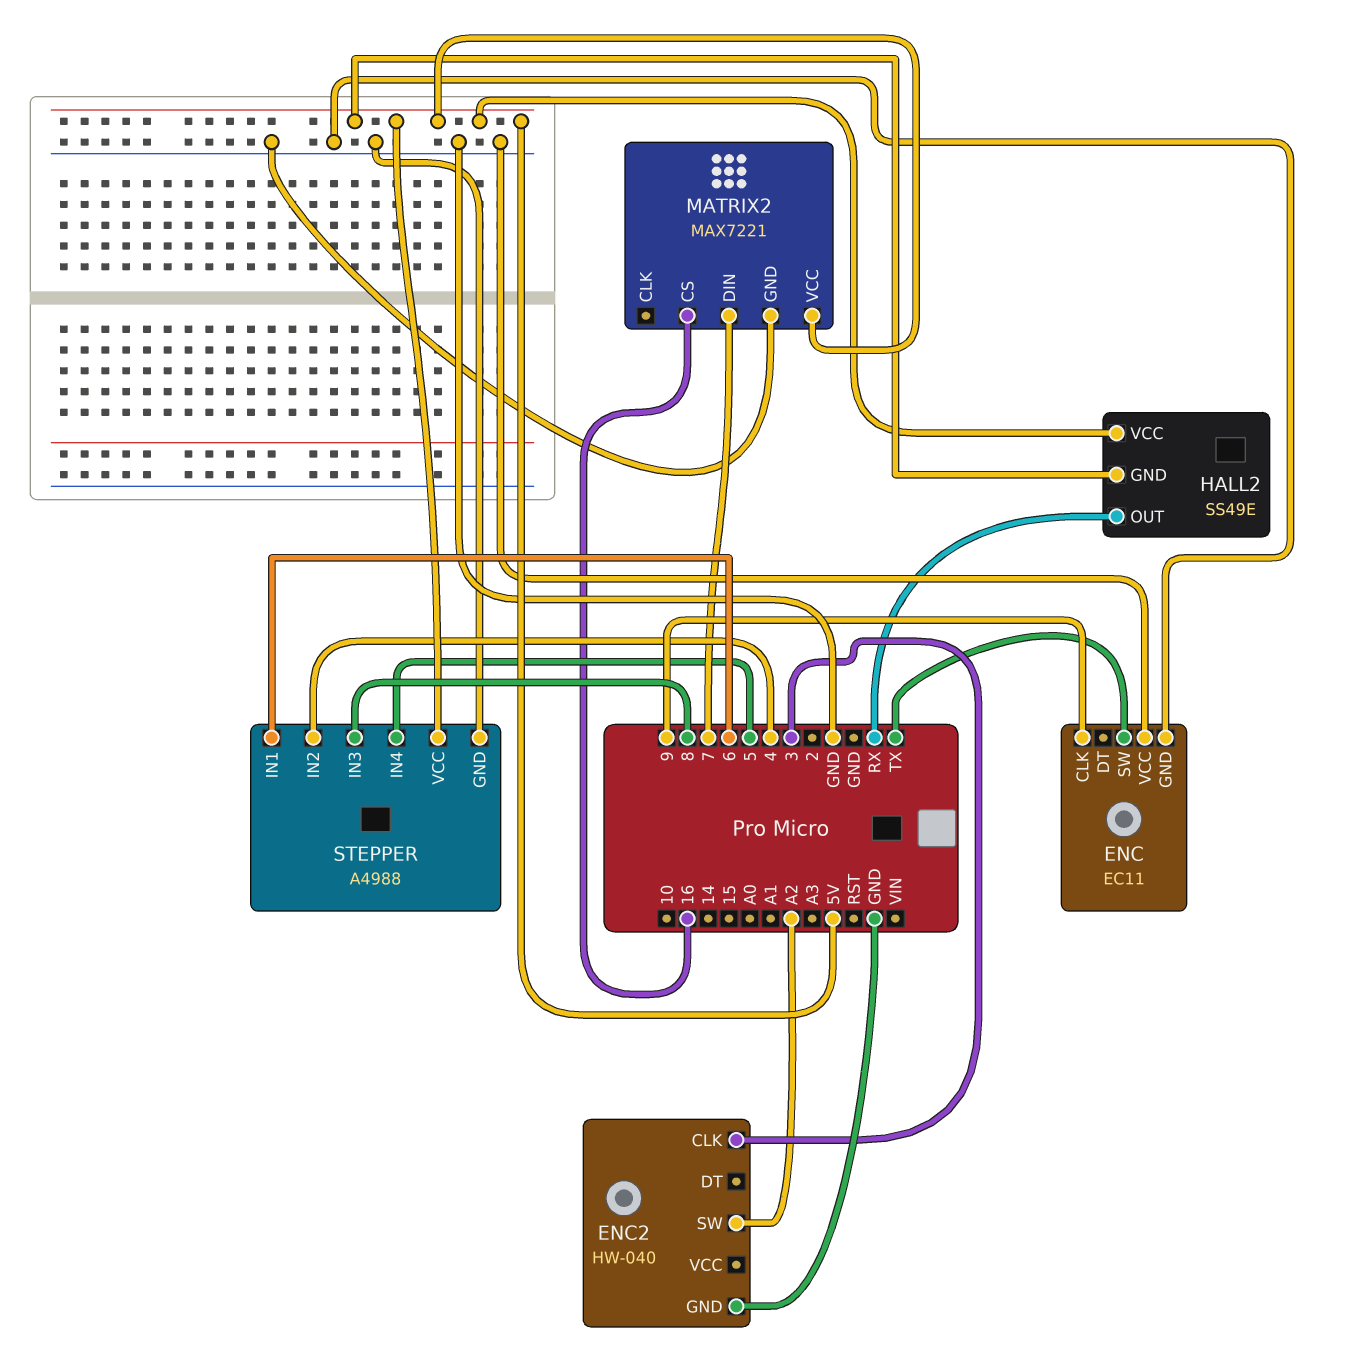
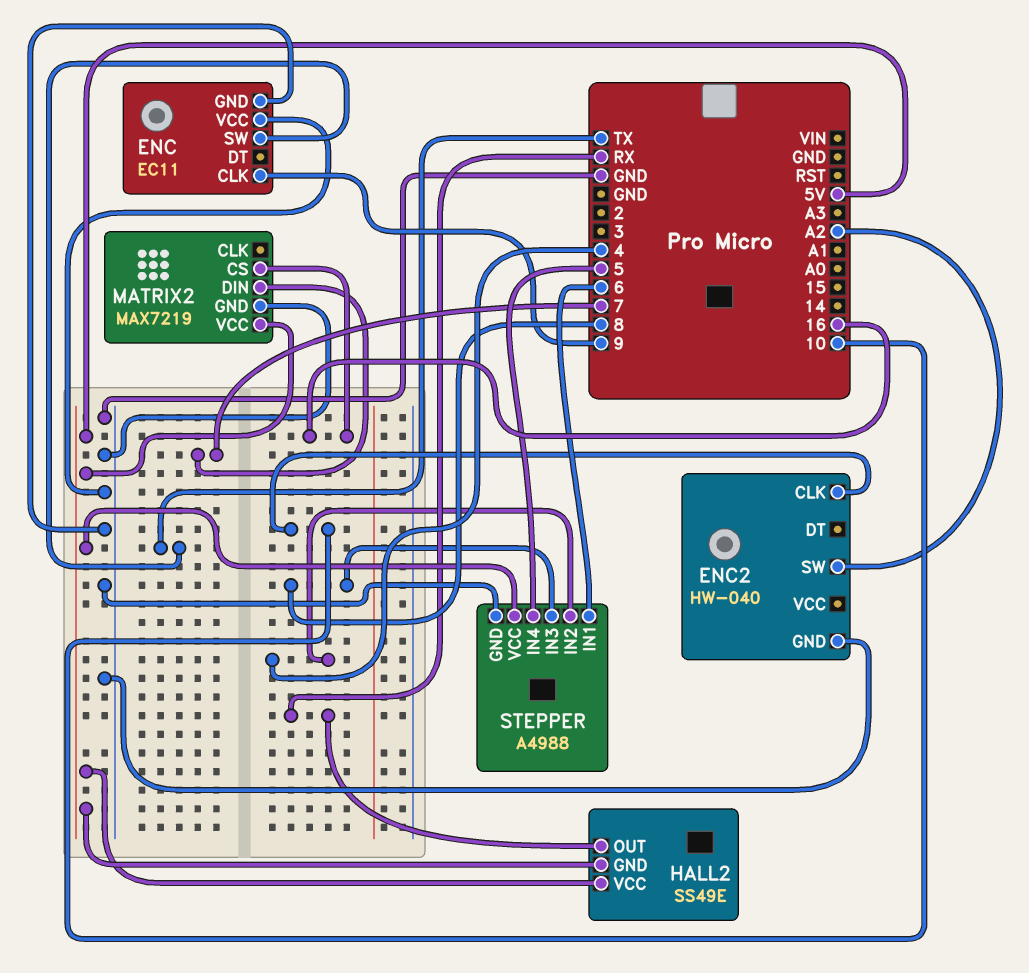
ENC2 pin CLK: 3 -> 10
MATRIX2: MAX7221 -> MAX7219

